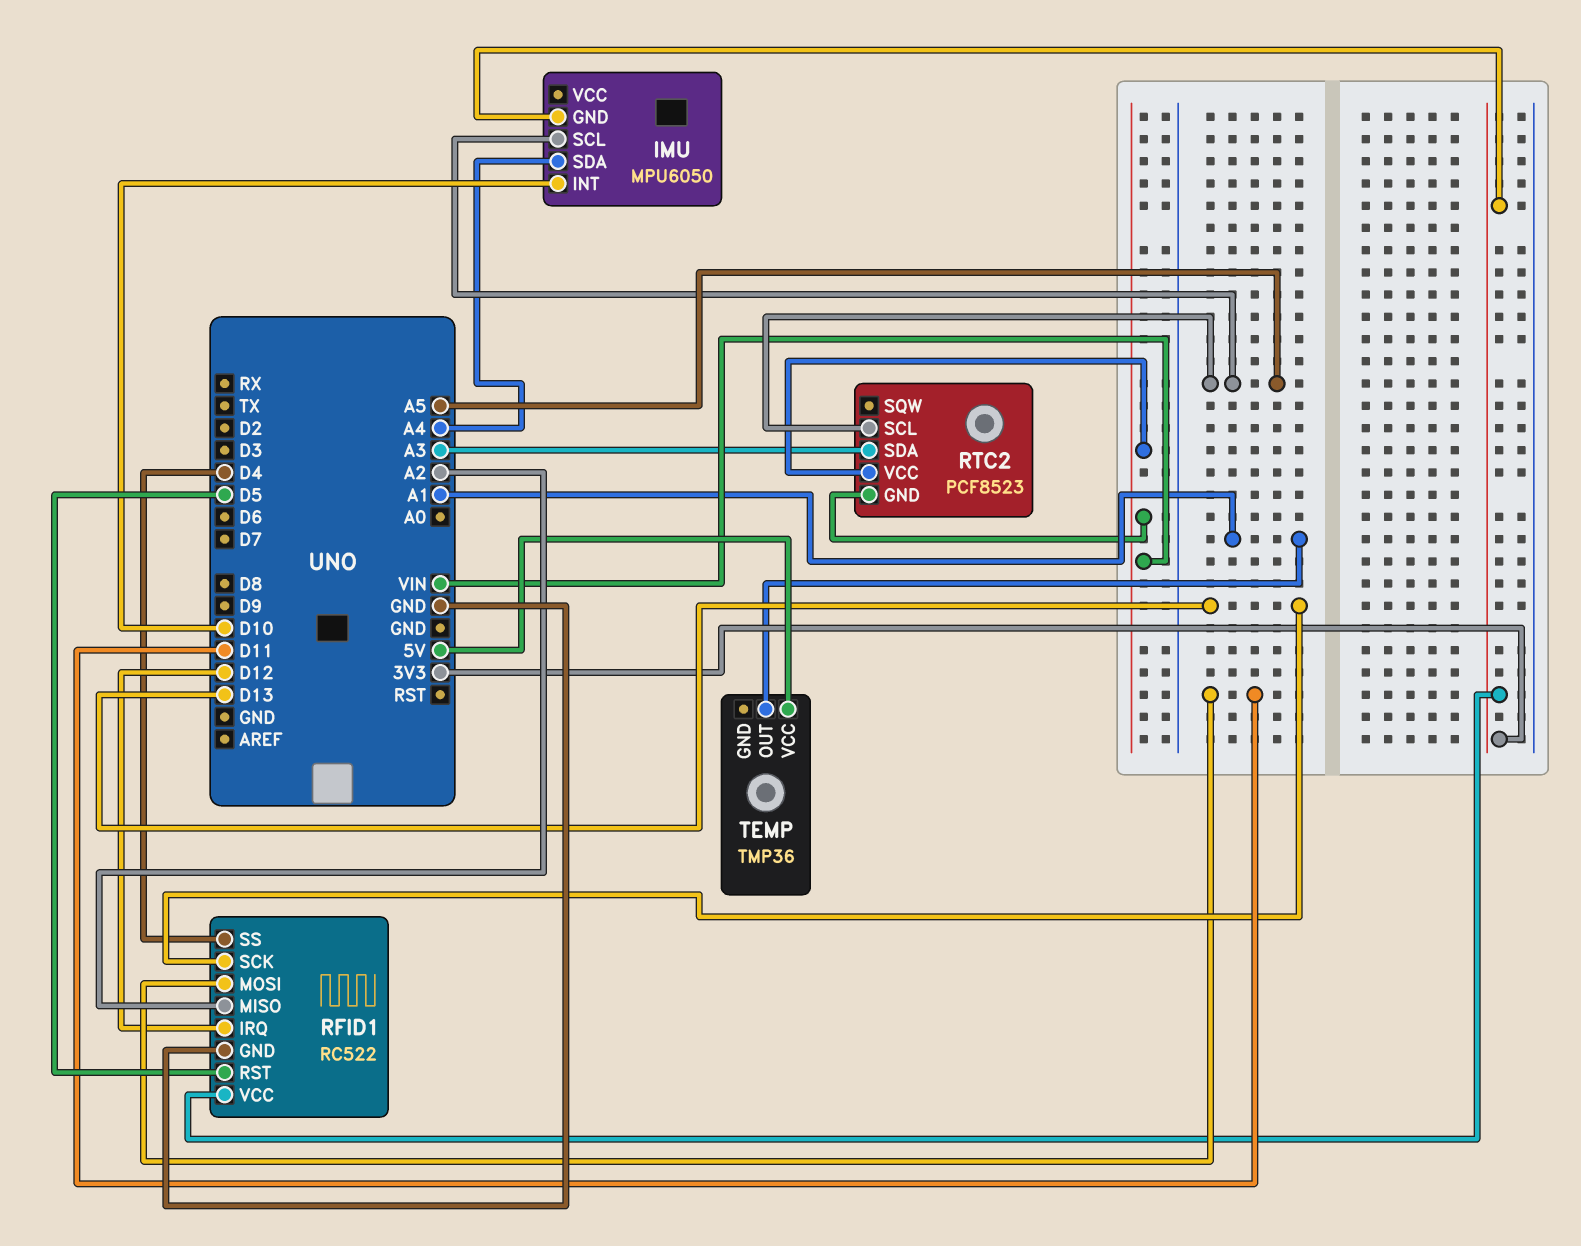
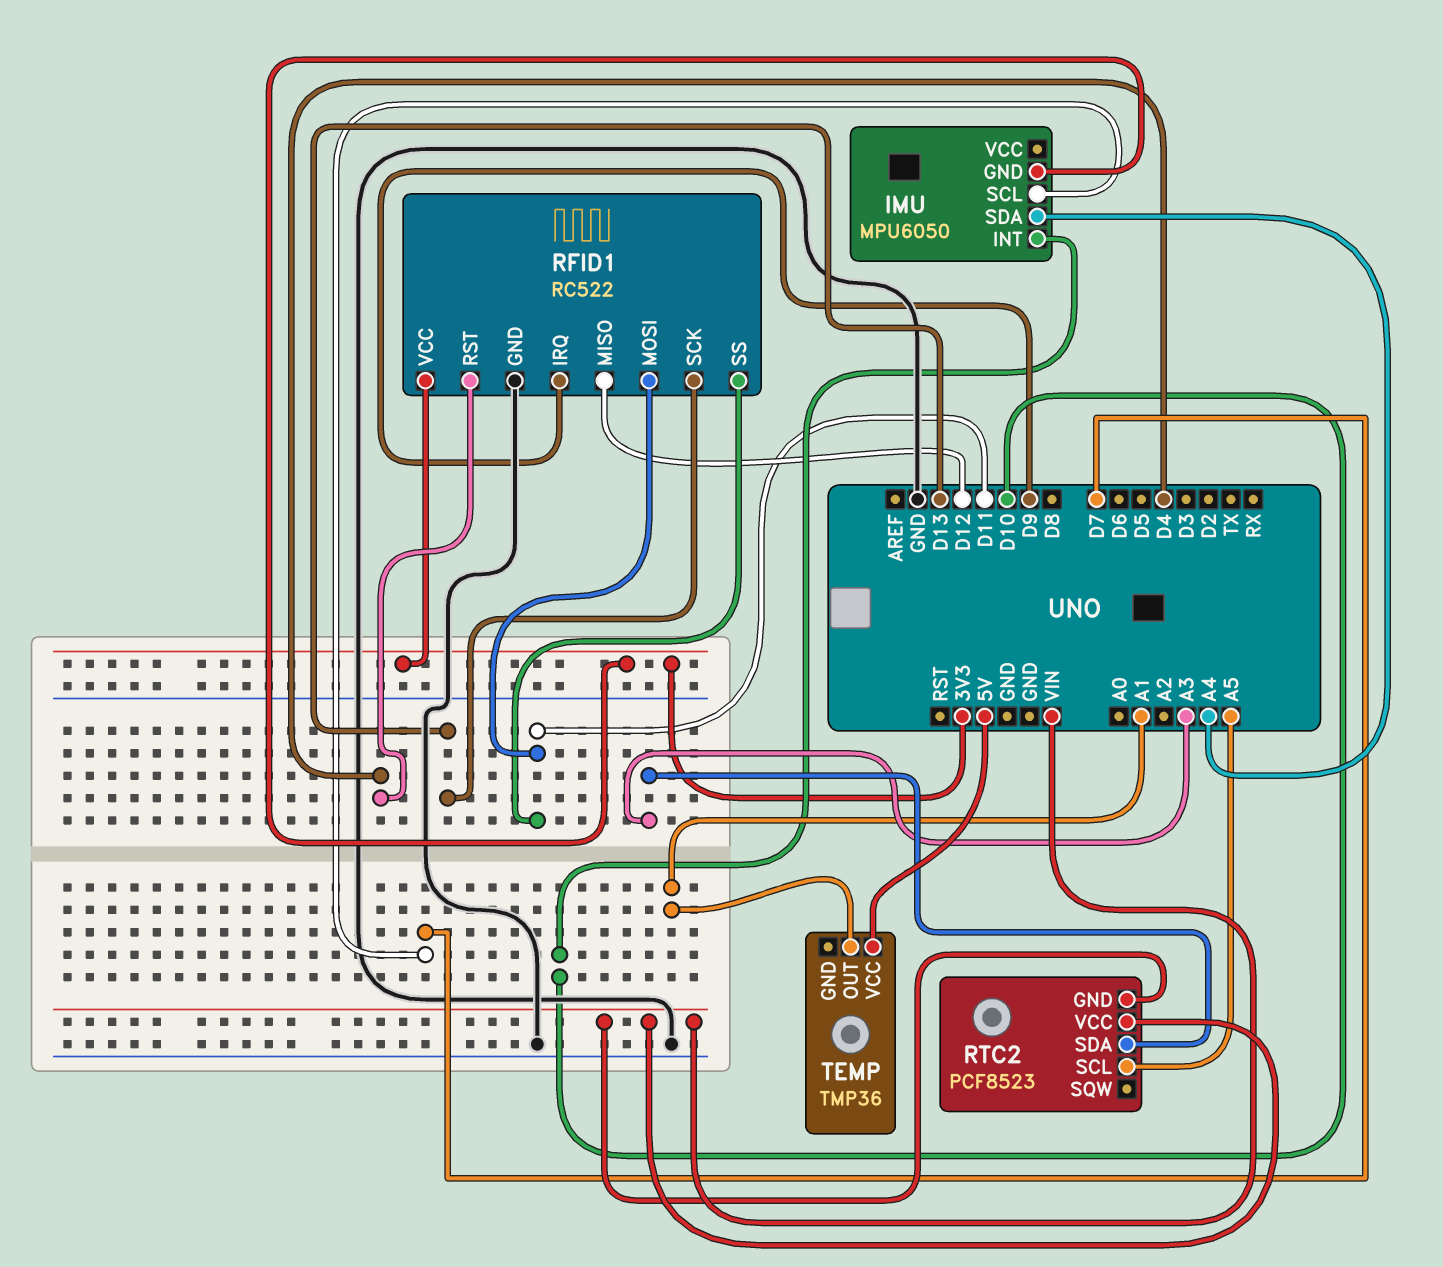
IMU pin SCL: A5 -> D7
RFID1 pin IRQ: D12 -> D9
RFID1 pin MISO: A2 -> D12
RFID1 pin RST: D5 -> D4
RFID1 pin SS: D4 -> D11

